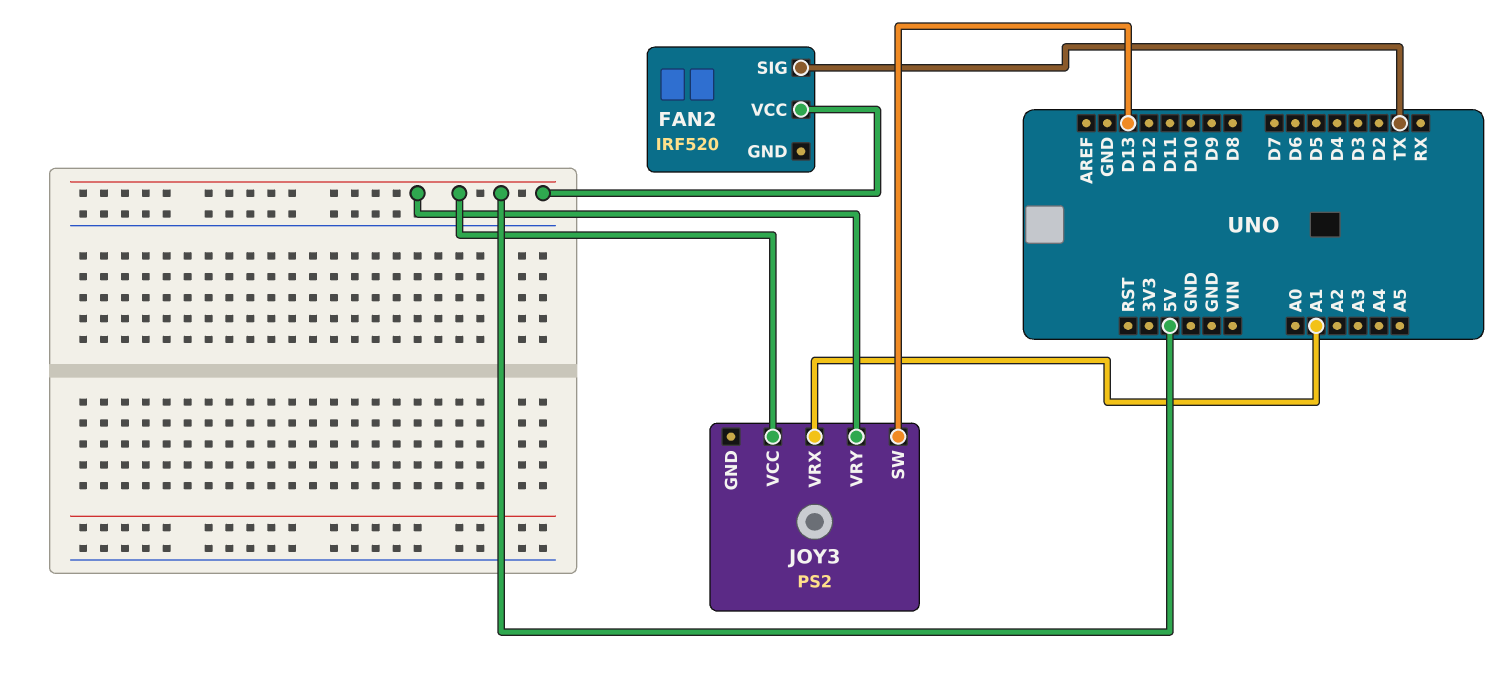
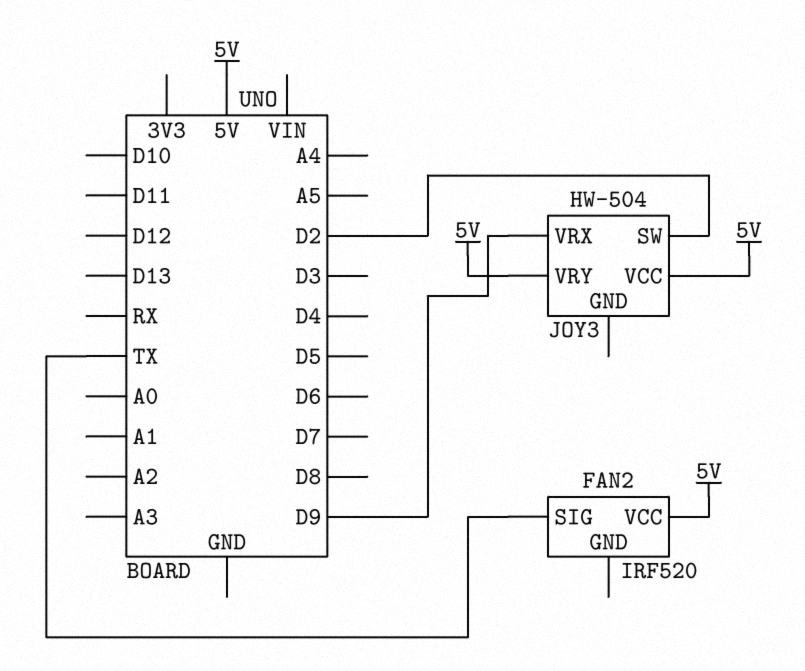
JOY3: PS2 -> HW-504
JOY3 pin SW: D13 -> D2
JOY3 pin VRX: A1 -> D9

